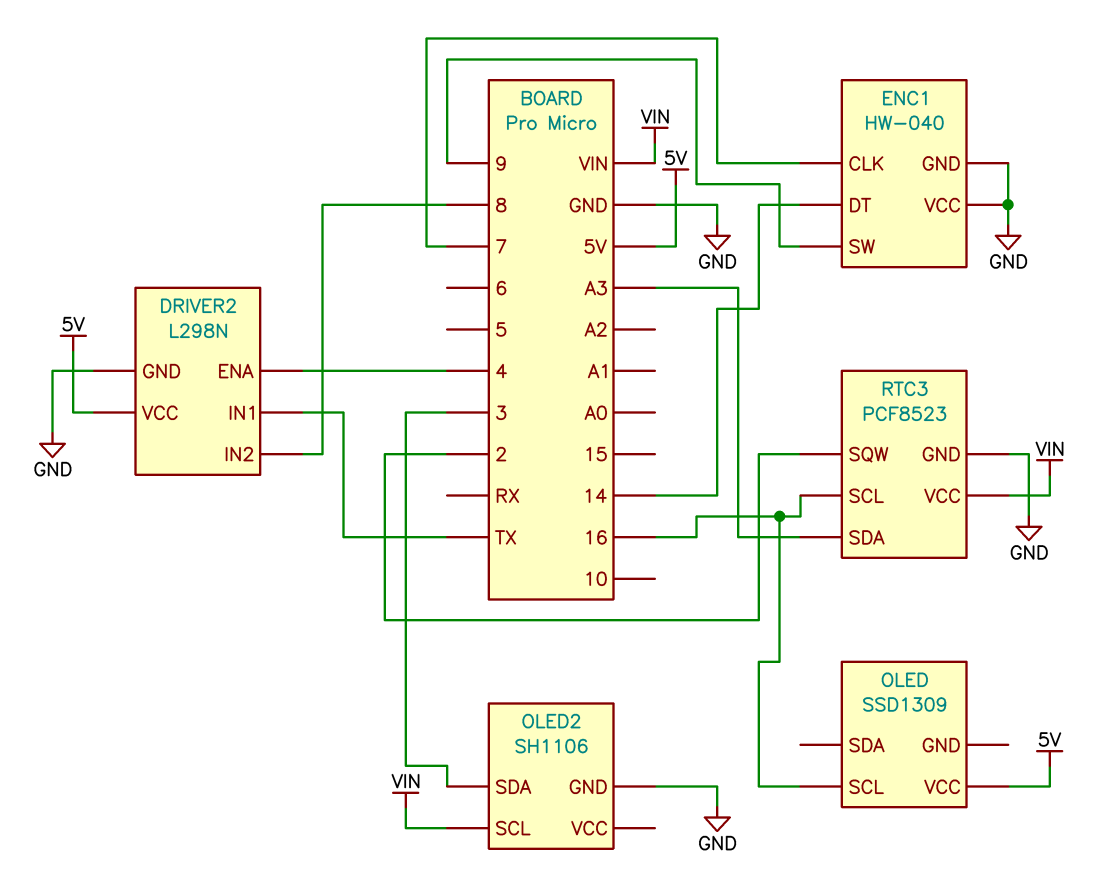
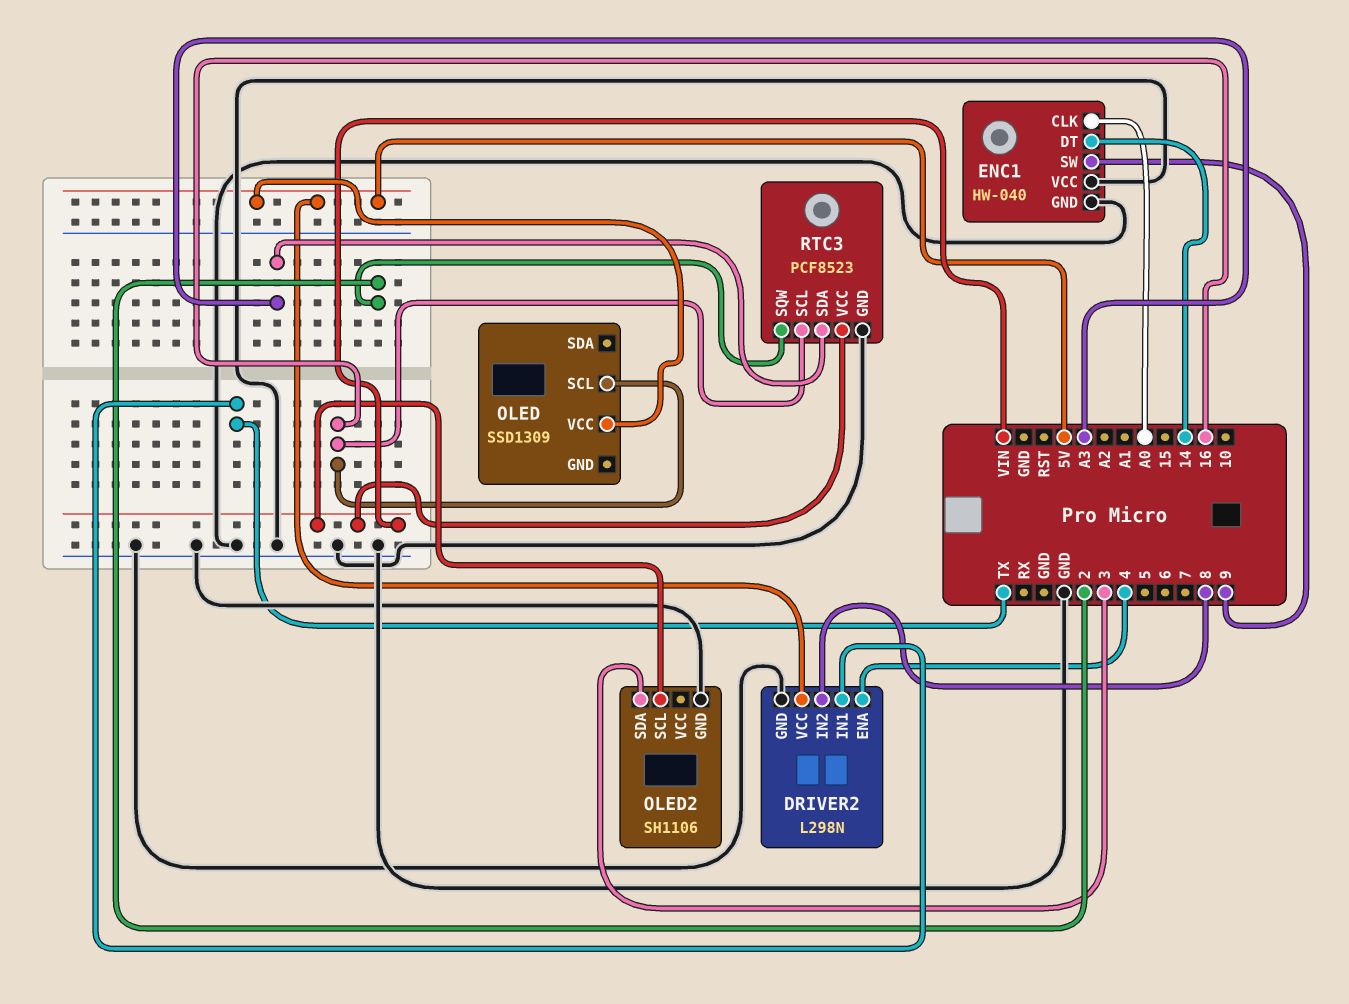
ENC1 pin CLK: 7 -> A0

